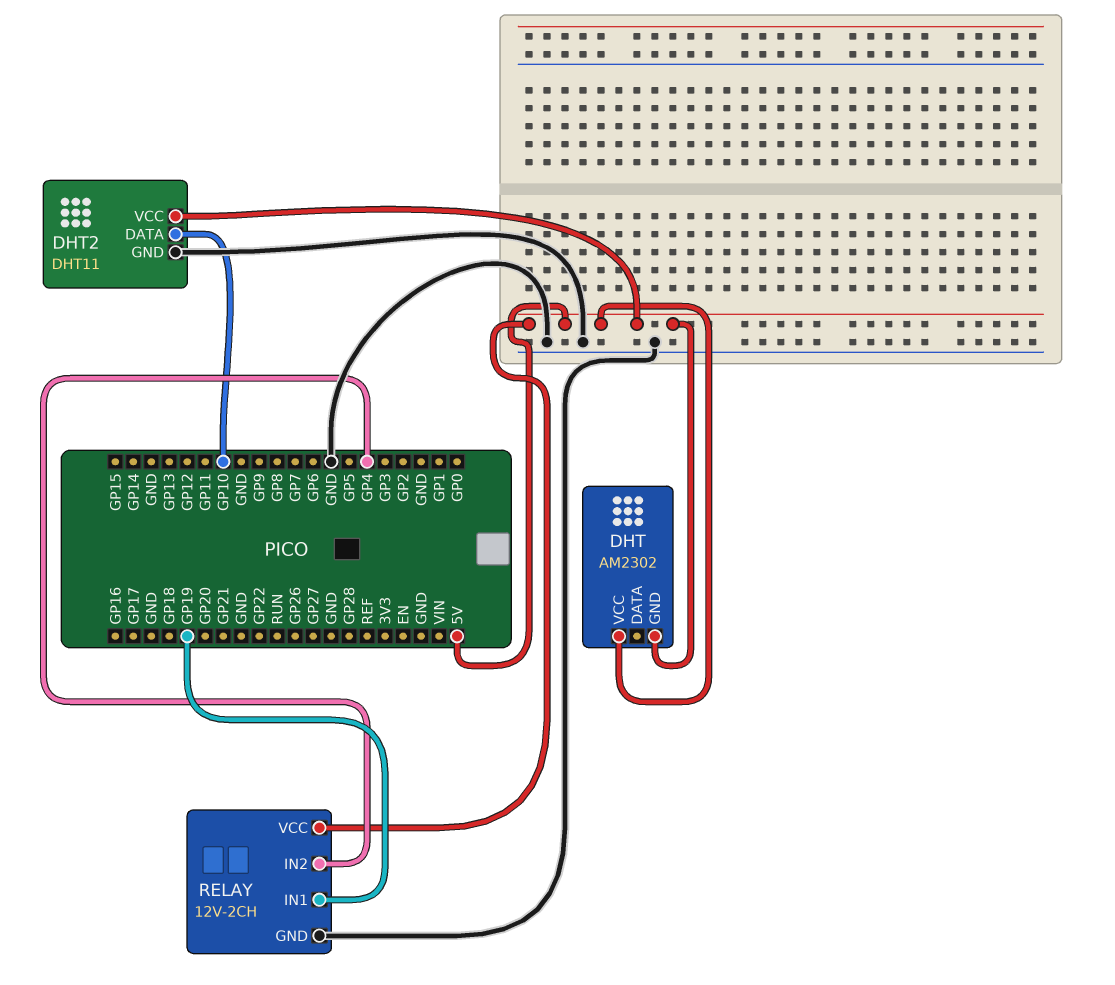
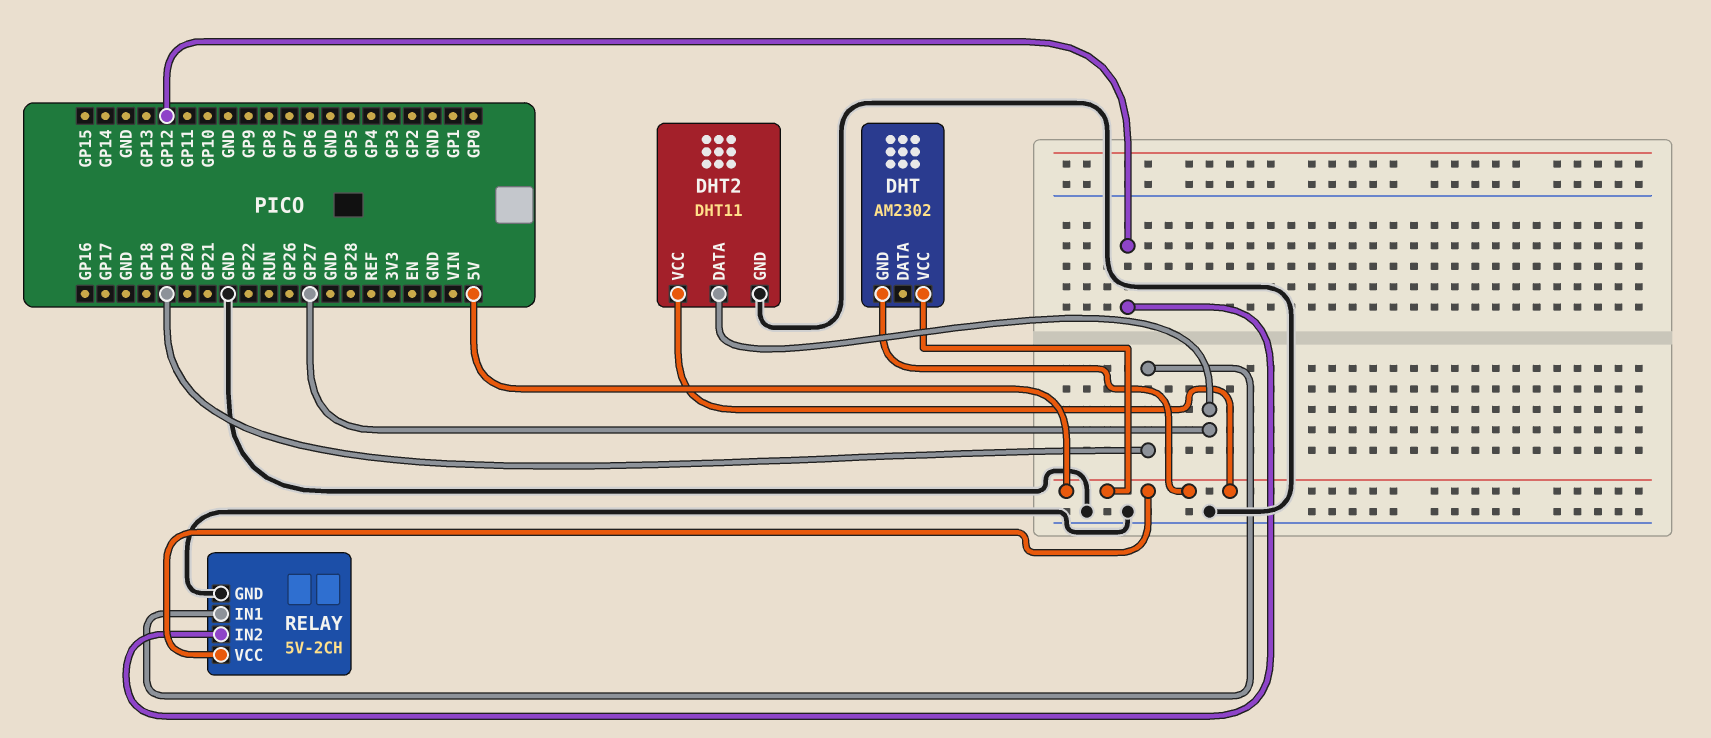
DHT2 pin DATA: GP10 -> GP27
RELAY: 12V-2CH -> 5V-2CH
RELAY pin IN2: GP4 -> GP12

